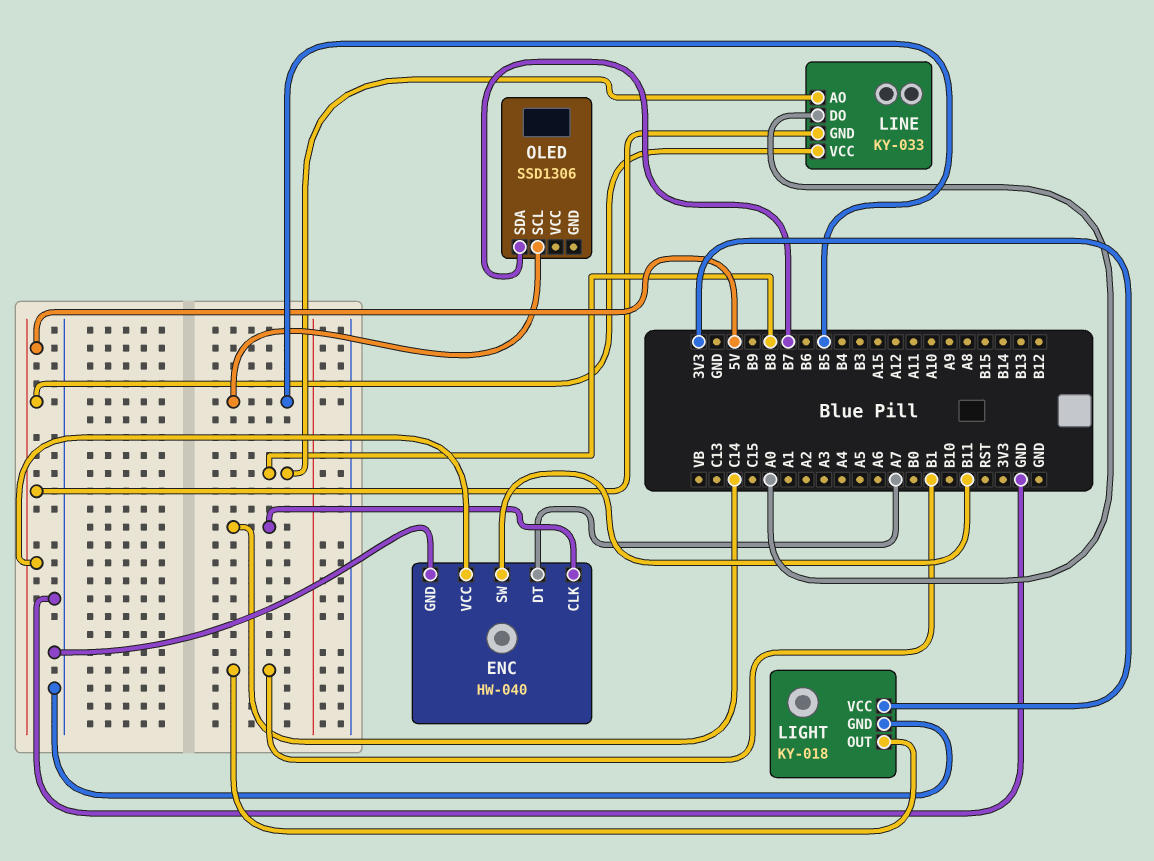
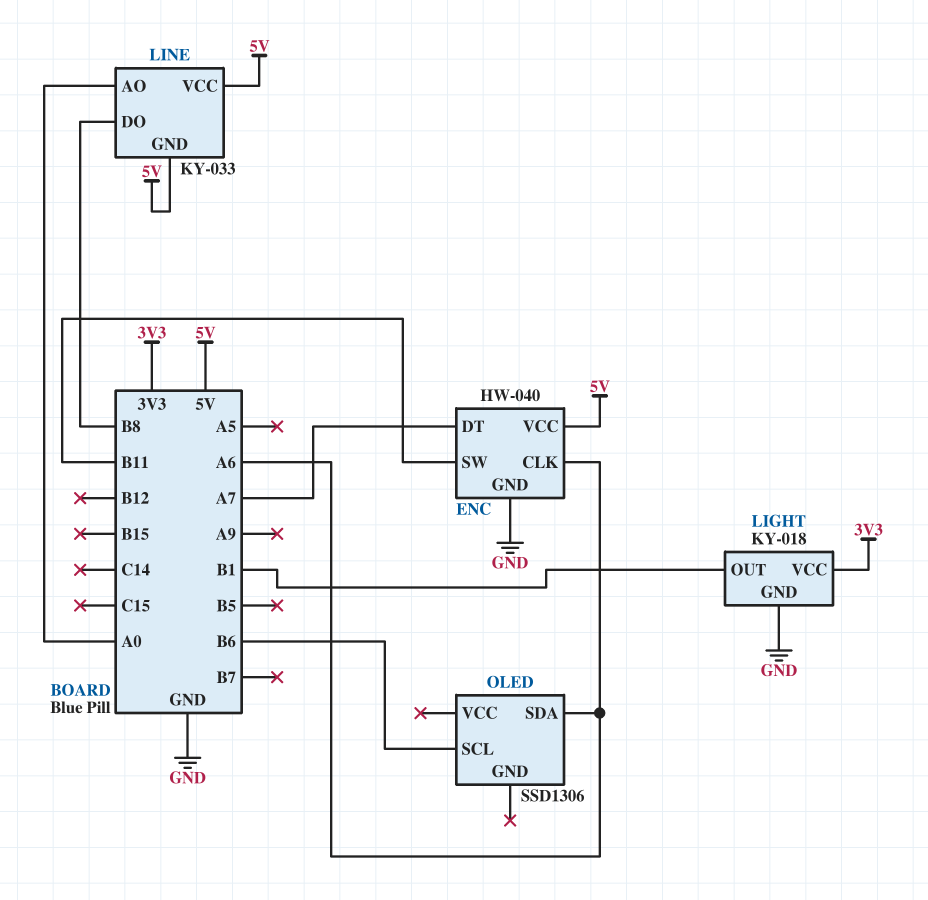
ENC pin CLK: C14 -> A6
LINE pin AO: B8 -> A0
LINE pin DO: A0 -> B8
OLED pin SCL: B5 -> B6
OLED pin SDA: B7 -> A6

